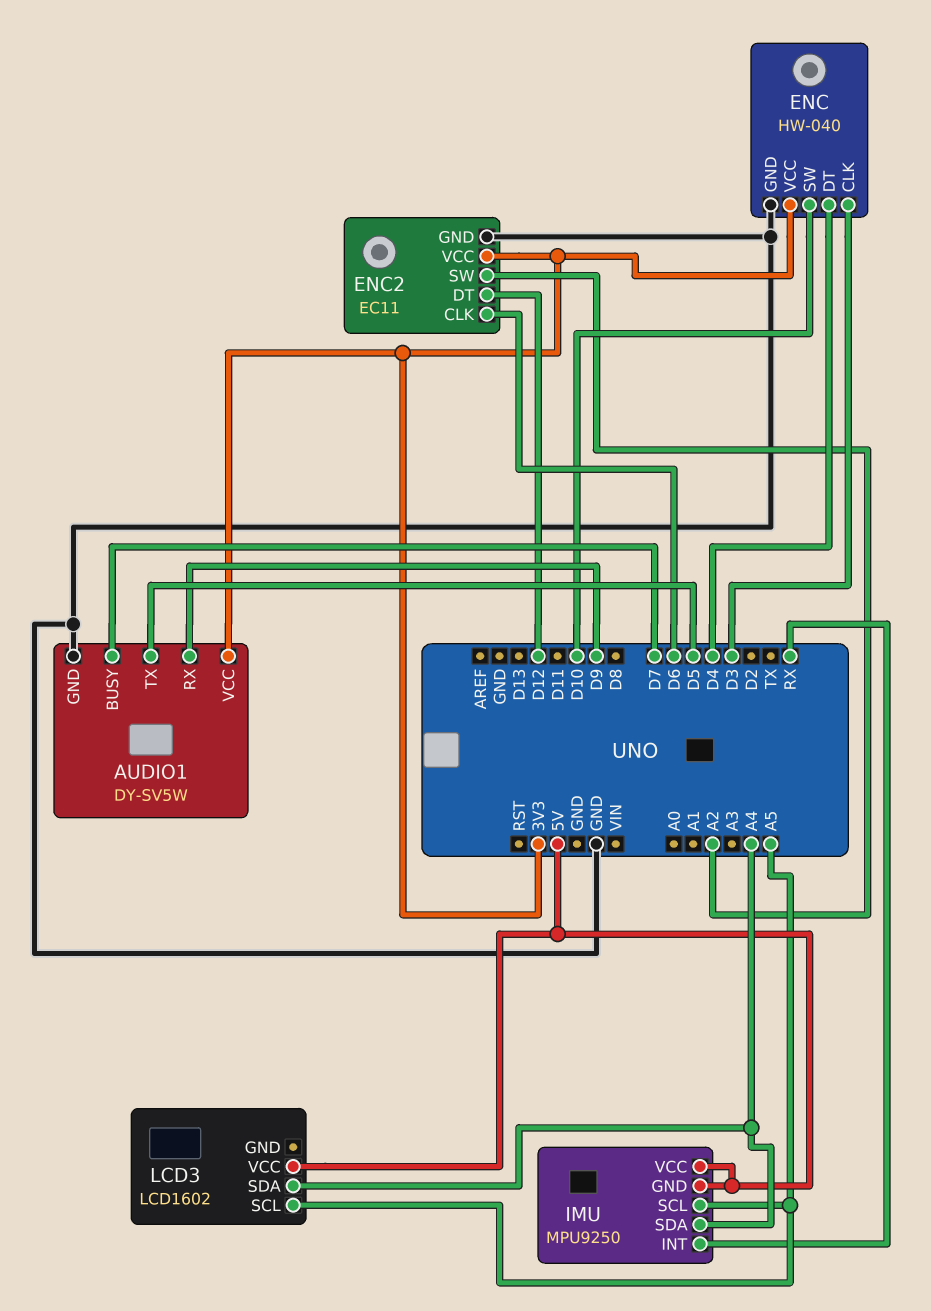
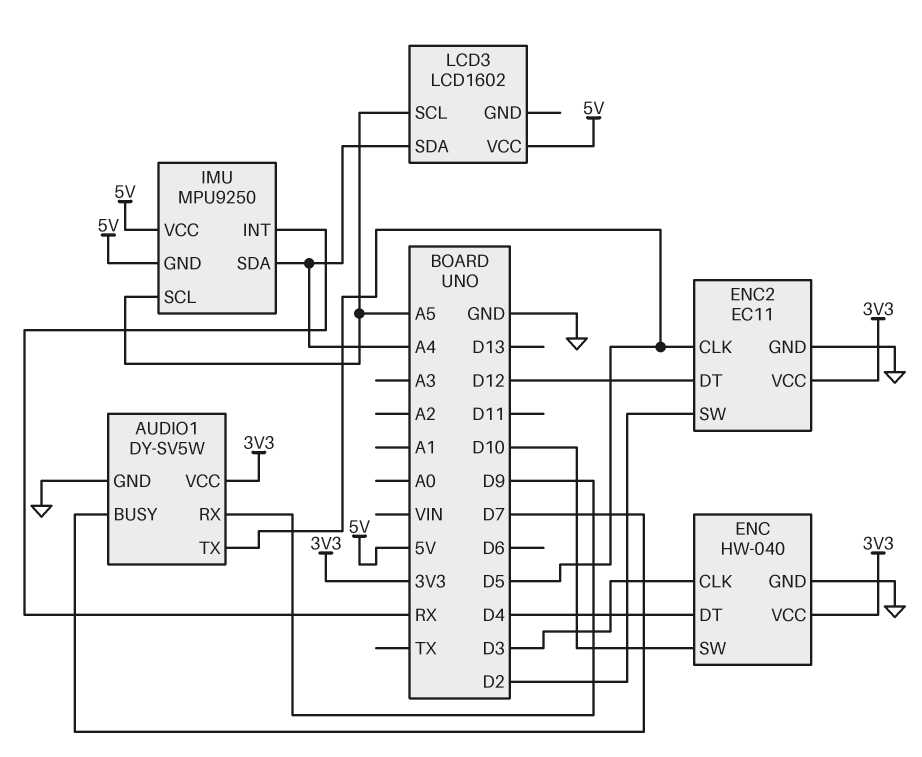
ENC2 pin CLK: D6 -> D5
ENC2 pin SW: A2 -> D2

